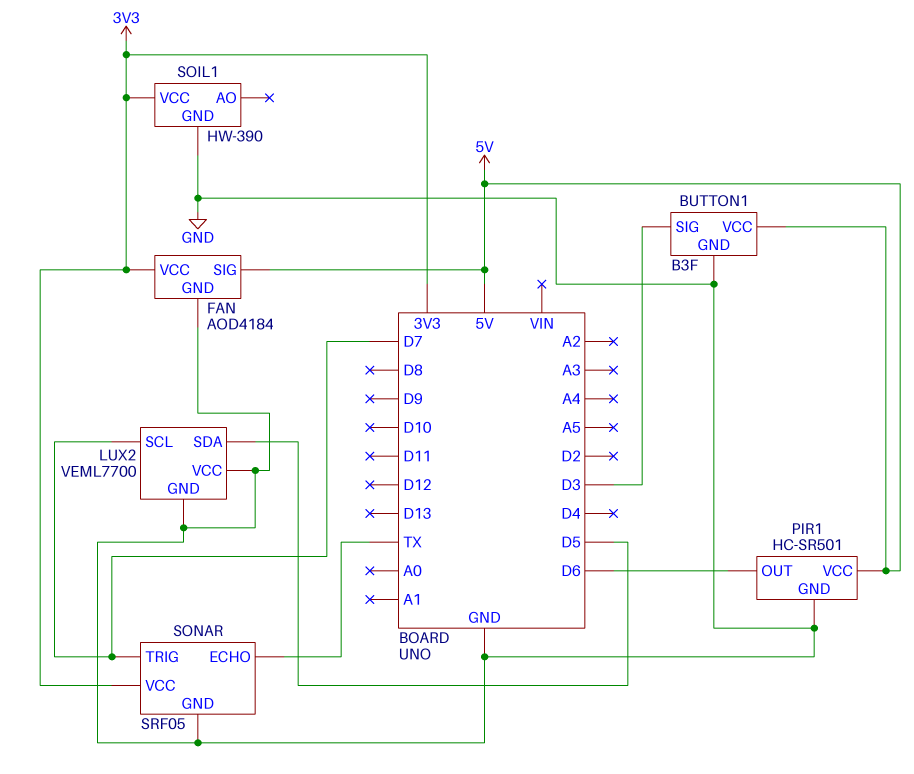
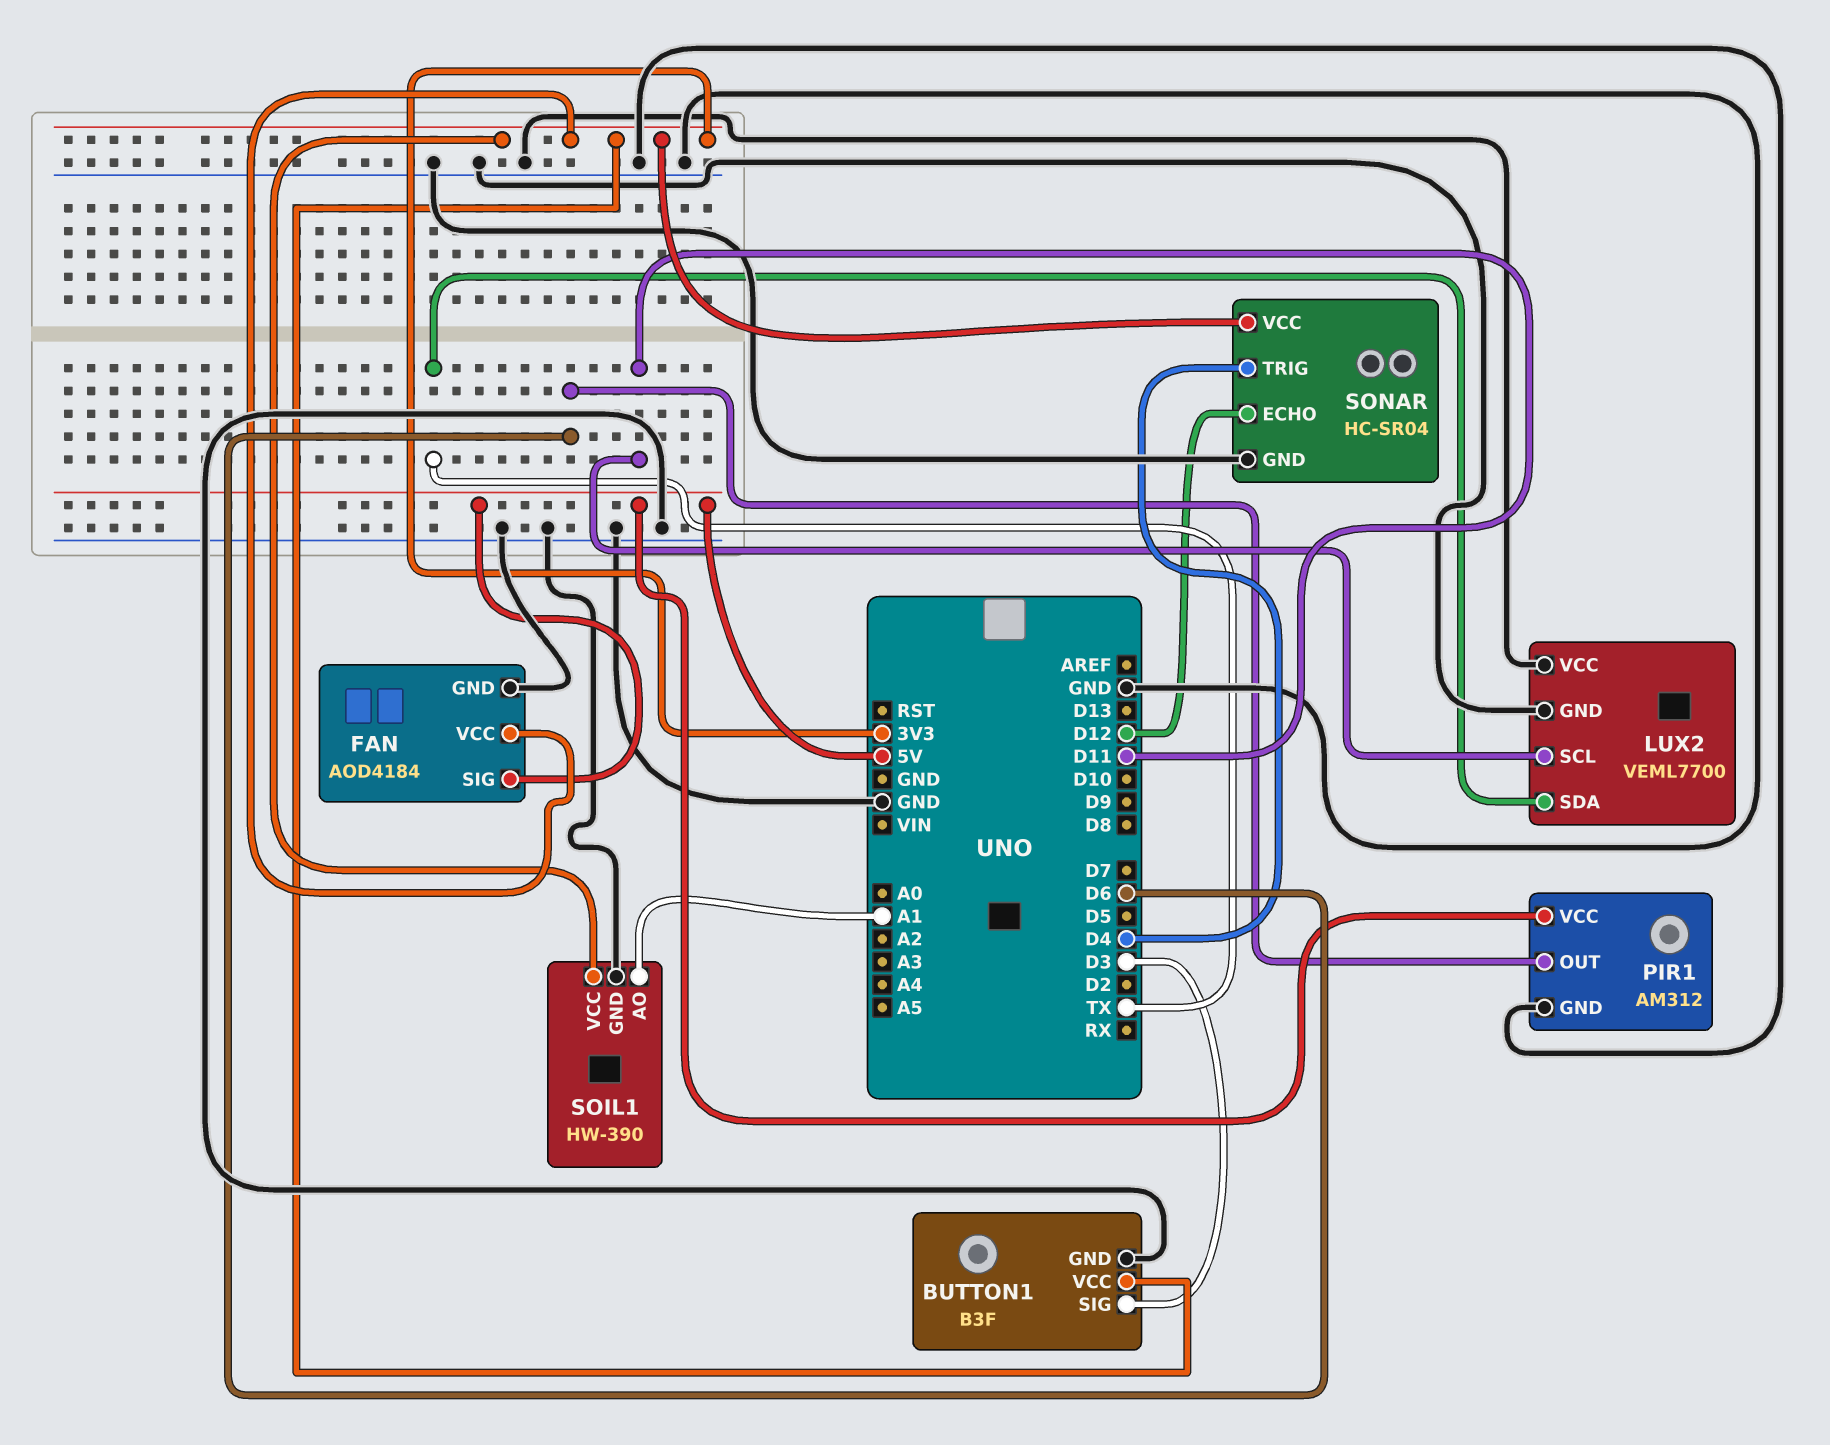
BUTTON1 pin VCC: 5V -> 3V3
LUX2 pin SCL: D7 -> D11
LUX2 pin SDA: D5 -> TX
PIR1: HC-SR501 -> AM312
SOIL1 pin AO: none -> A1
SONAR: SRF05 -> HC-SR04
SONAR pin ECHO: TX -> D12
SONAR pin TRIG: D7 -> D4

